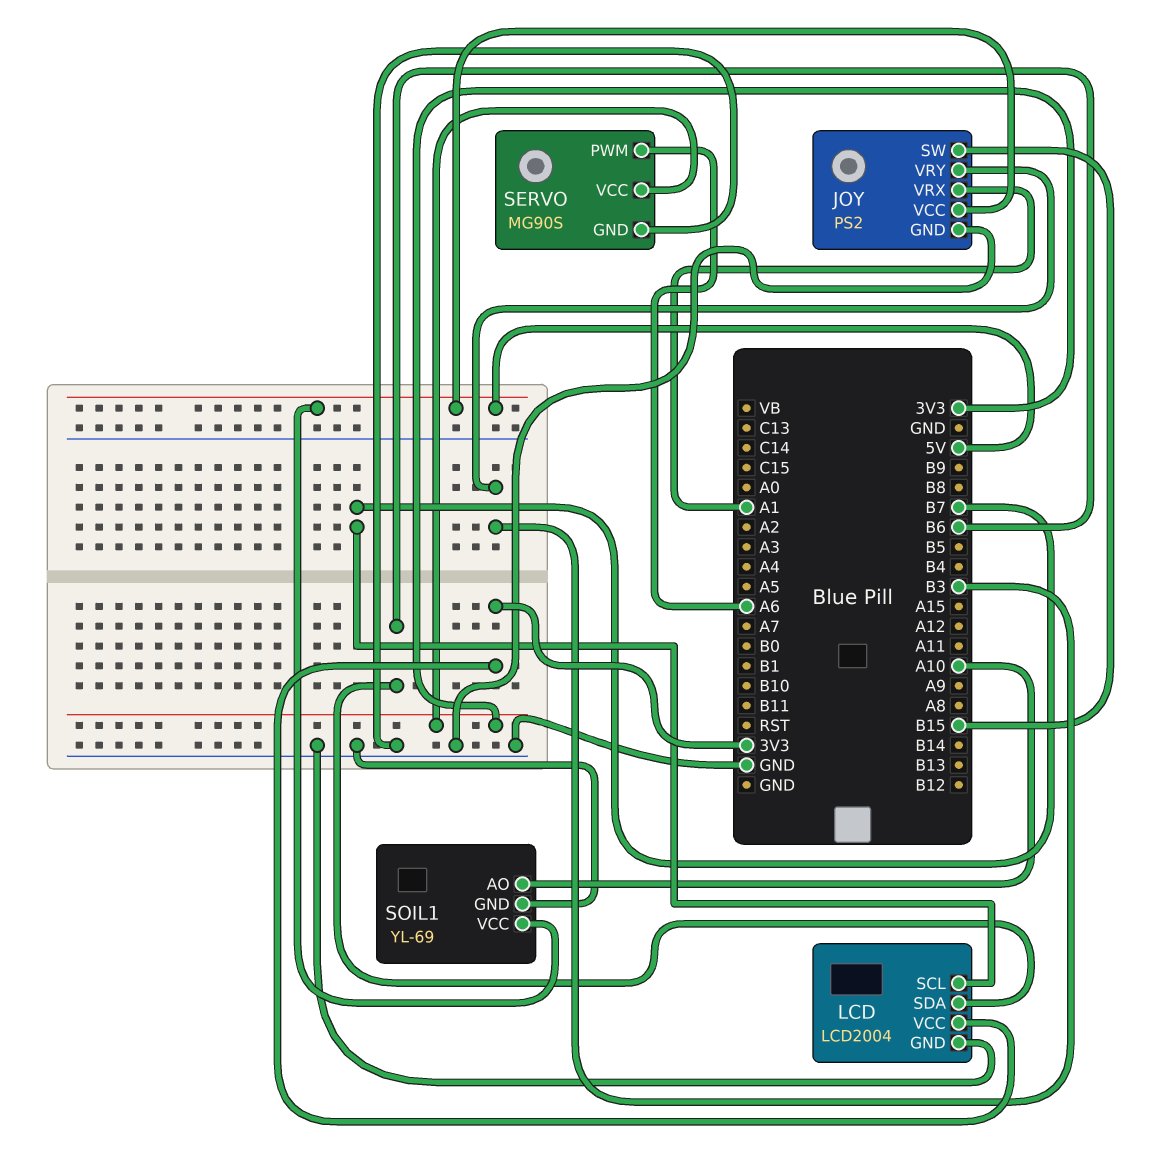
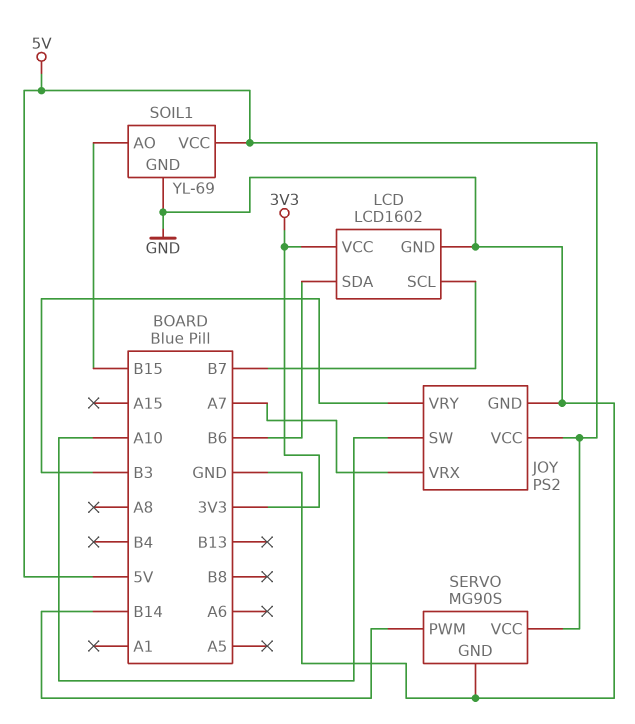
JOY pin SW: B15 -> A10
JOY pin VRX: A1 -> A7
LCD: LCD2004 -> LCD1602
SERVO pin PWM: A6 -> B14
SERVO pin VCC: 3V3 -> 5V
SOIL1 pin AO: A10 -> B15

